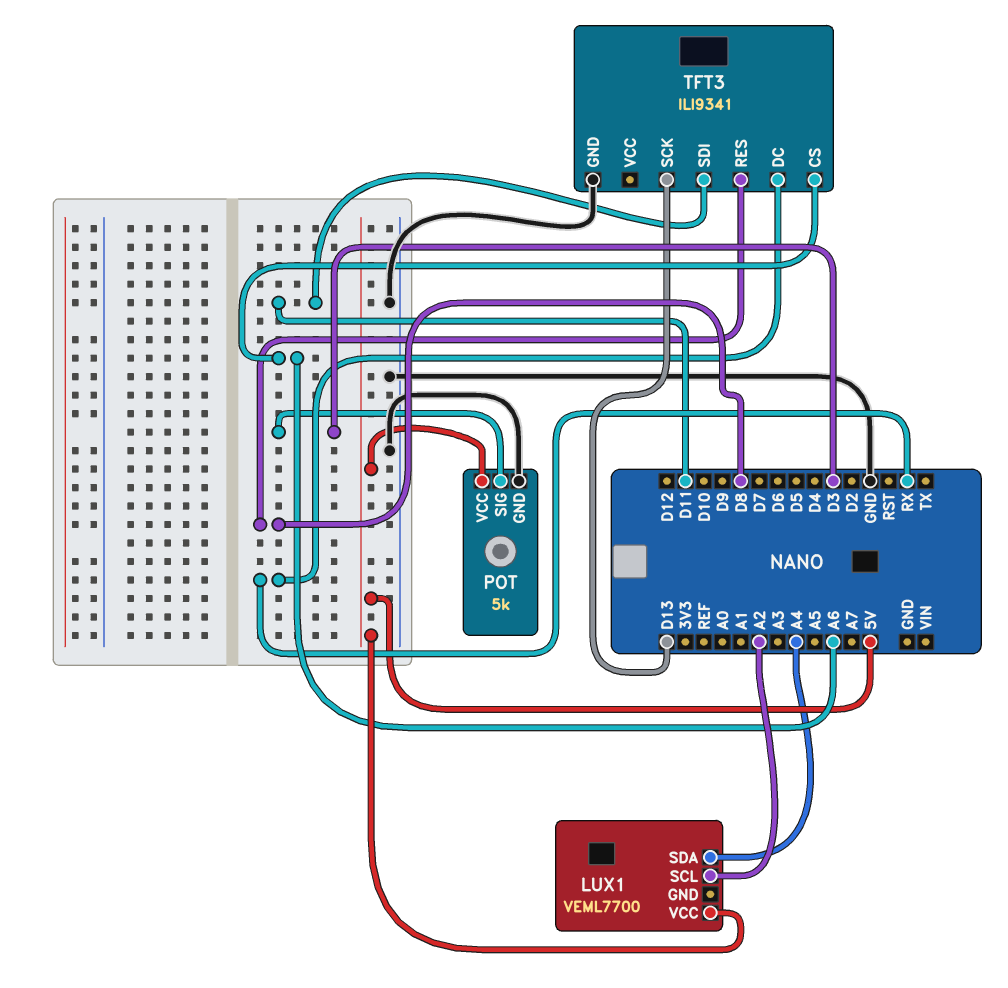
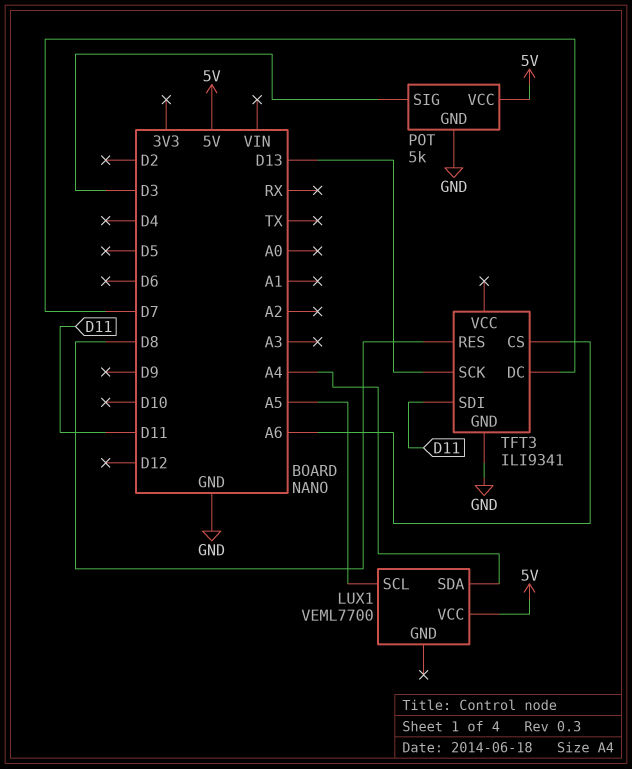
LUX1 pin SCL: A2 -> A5
TFT3 pin DC: RX -> D7

